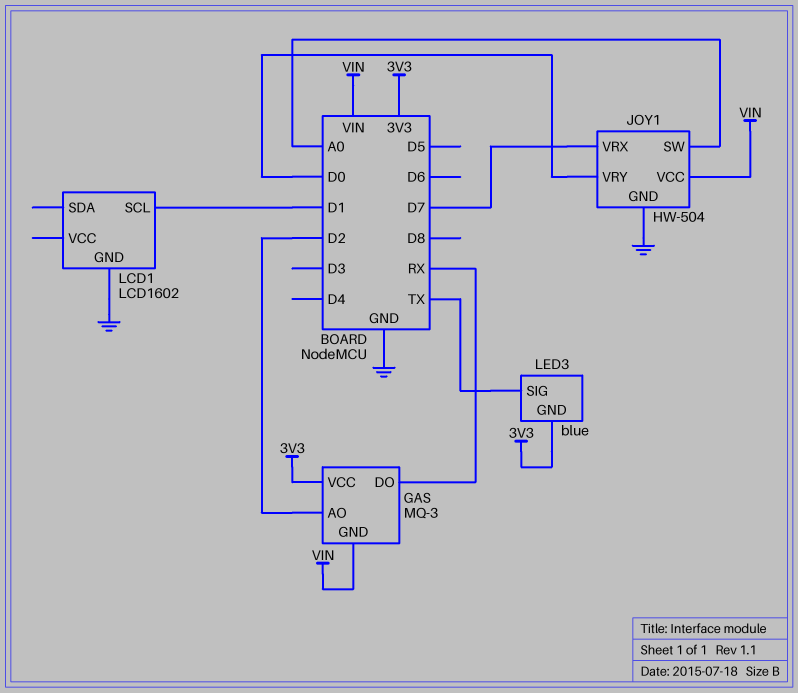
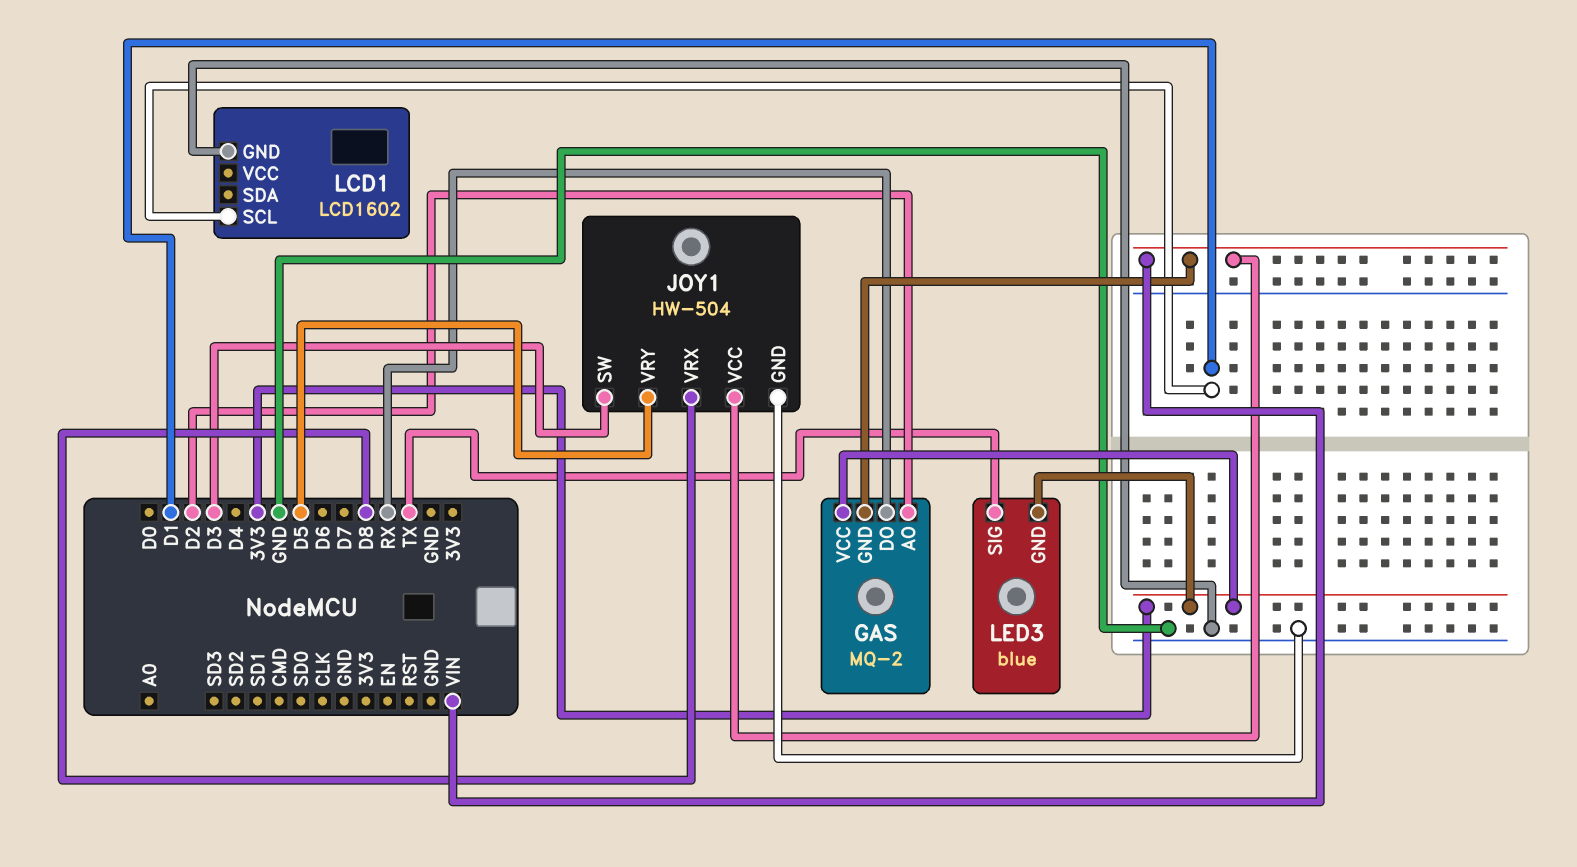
GAS: MQ-3 -> MQ-2
JOY1 pin SW: A0 -> D3
JOY1 pin VRX: D7 -> D8
JOY1 pin VRY: D0 -> D5

